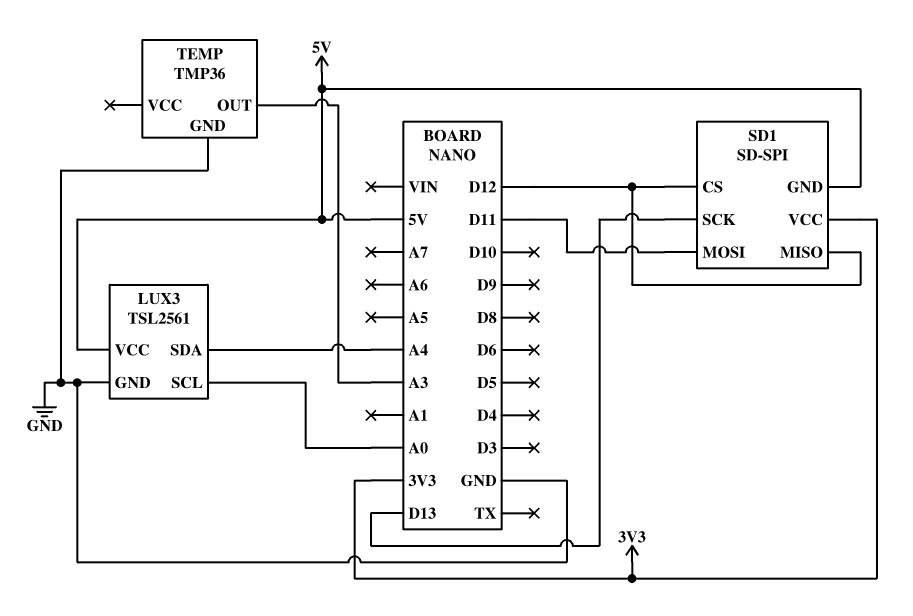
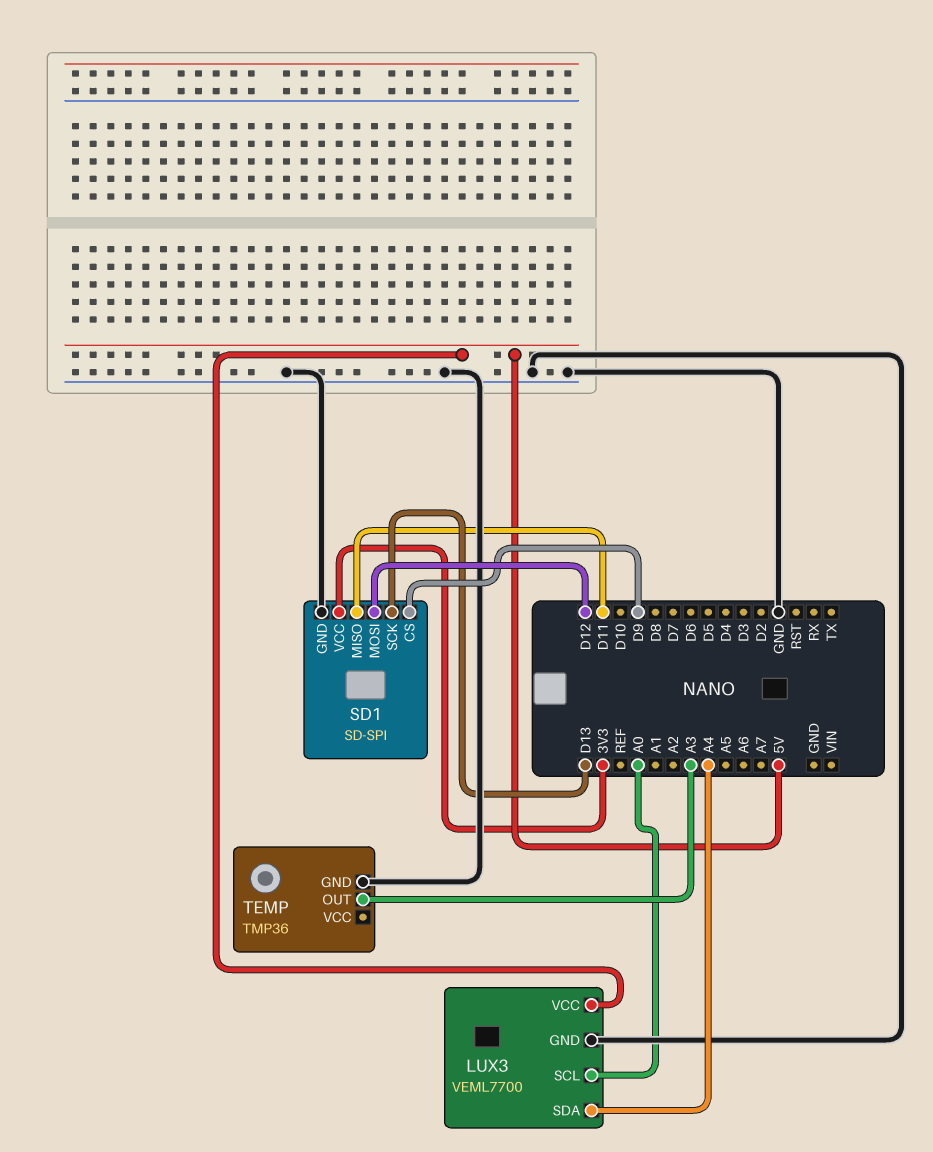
LUX3: TSL2561 -> VEML7700
SD1 pin CS: D12 -> D9
SD1 pin GND: 5V -> GND
SD1 pin MISO: D12 -> D11
SD1 pin MOSI: D11 -> D12

